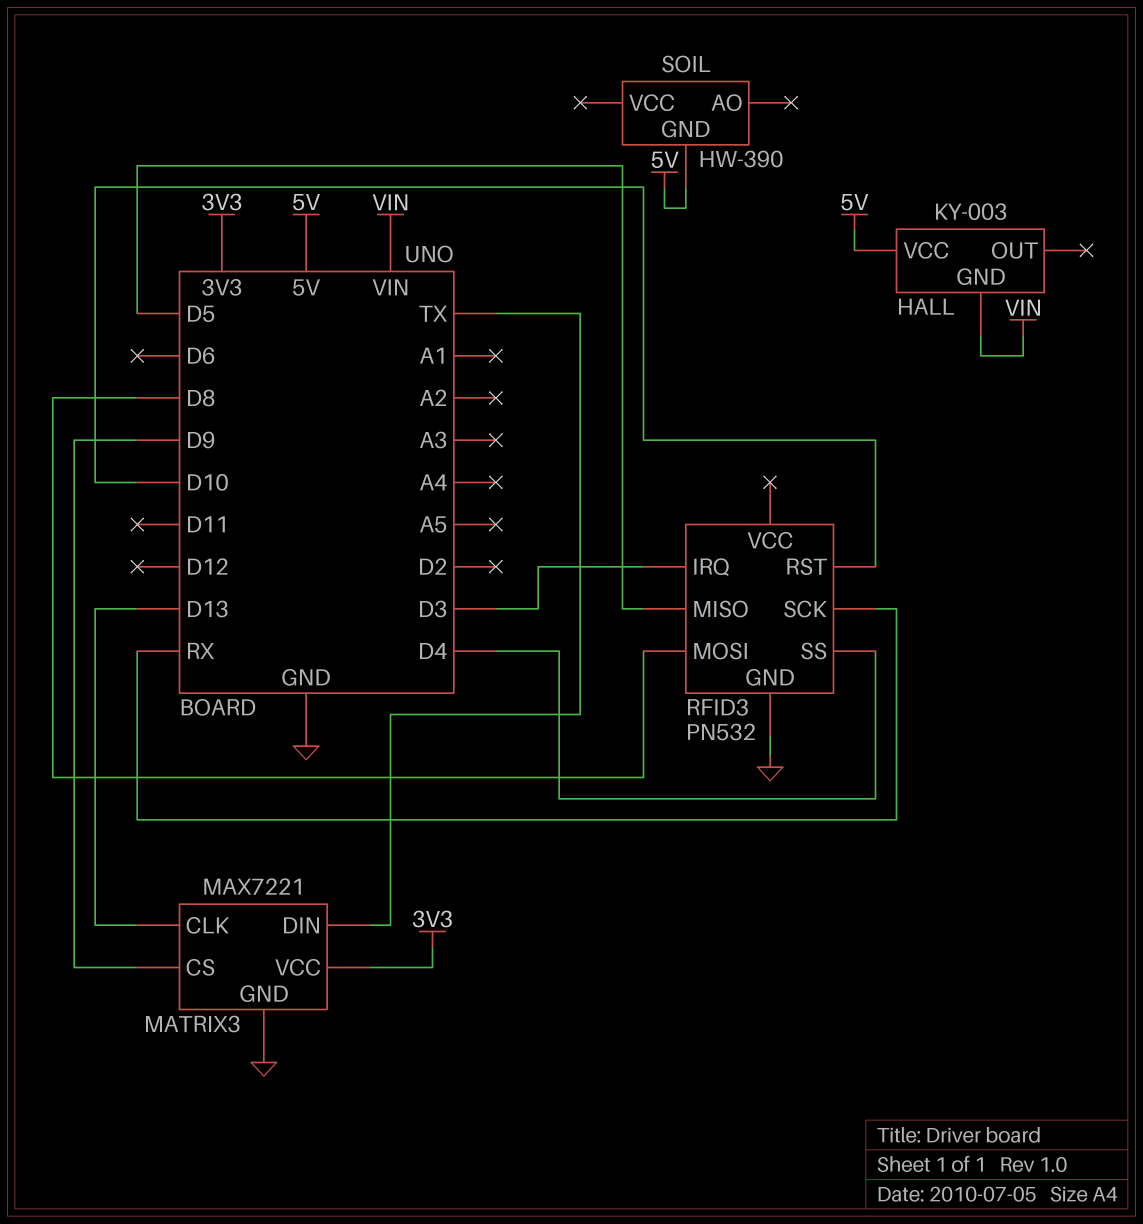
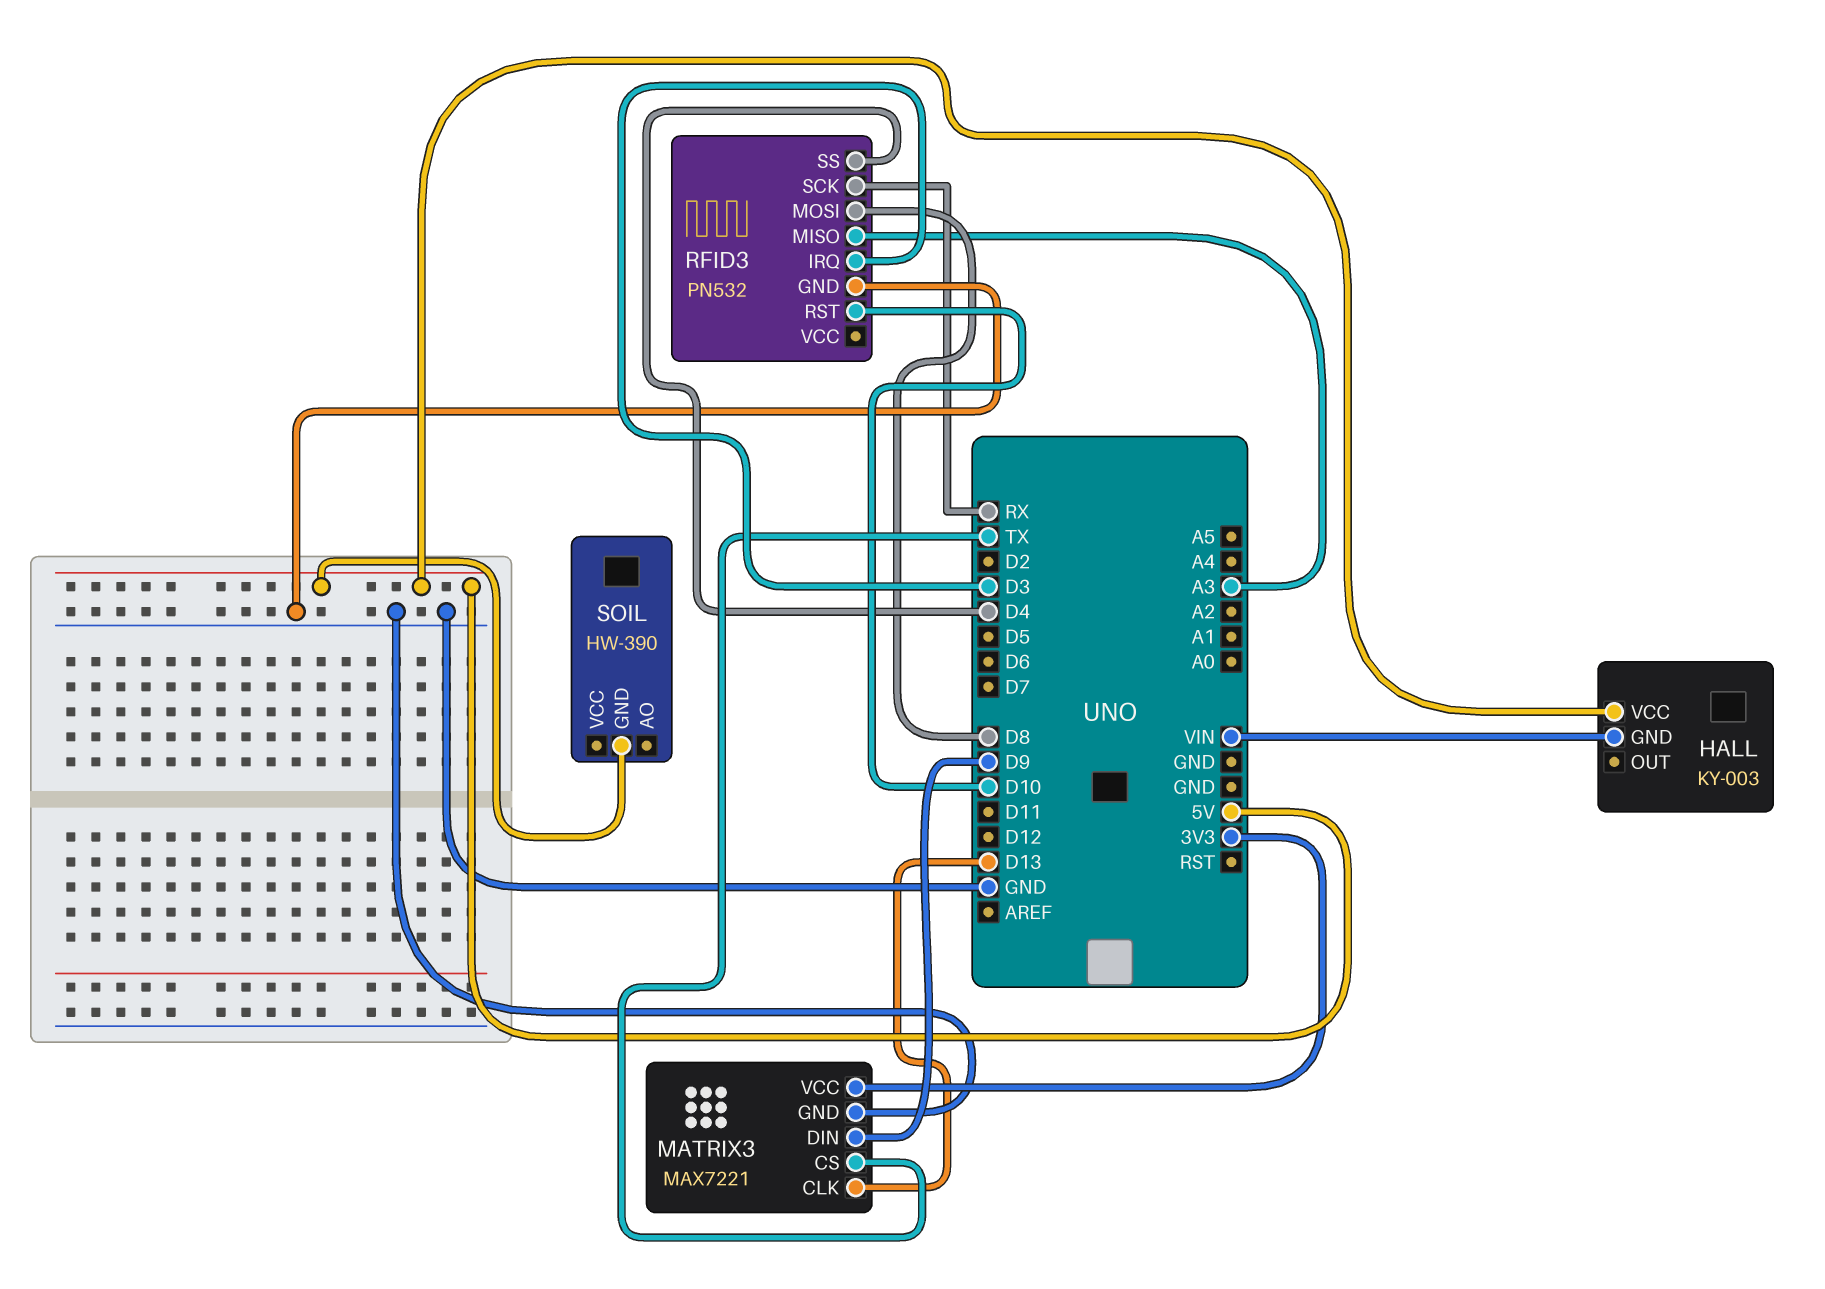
MATRIX3 pin CS: D9 -> TX
MATRIX3 pin DIN: TX -> D9
RFID3 pin MISO: D5 -> A3

